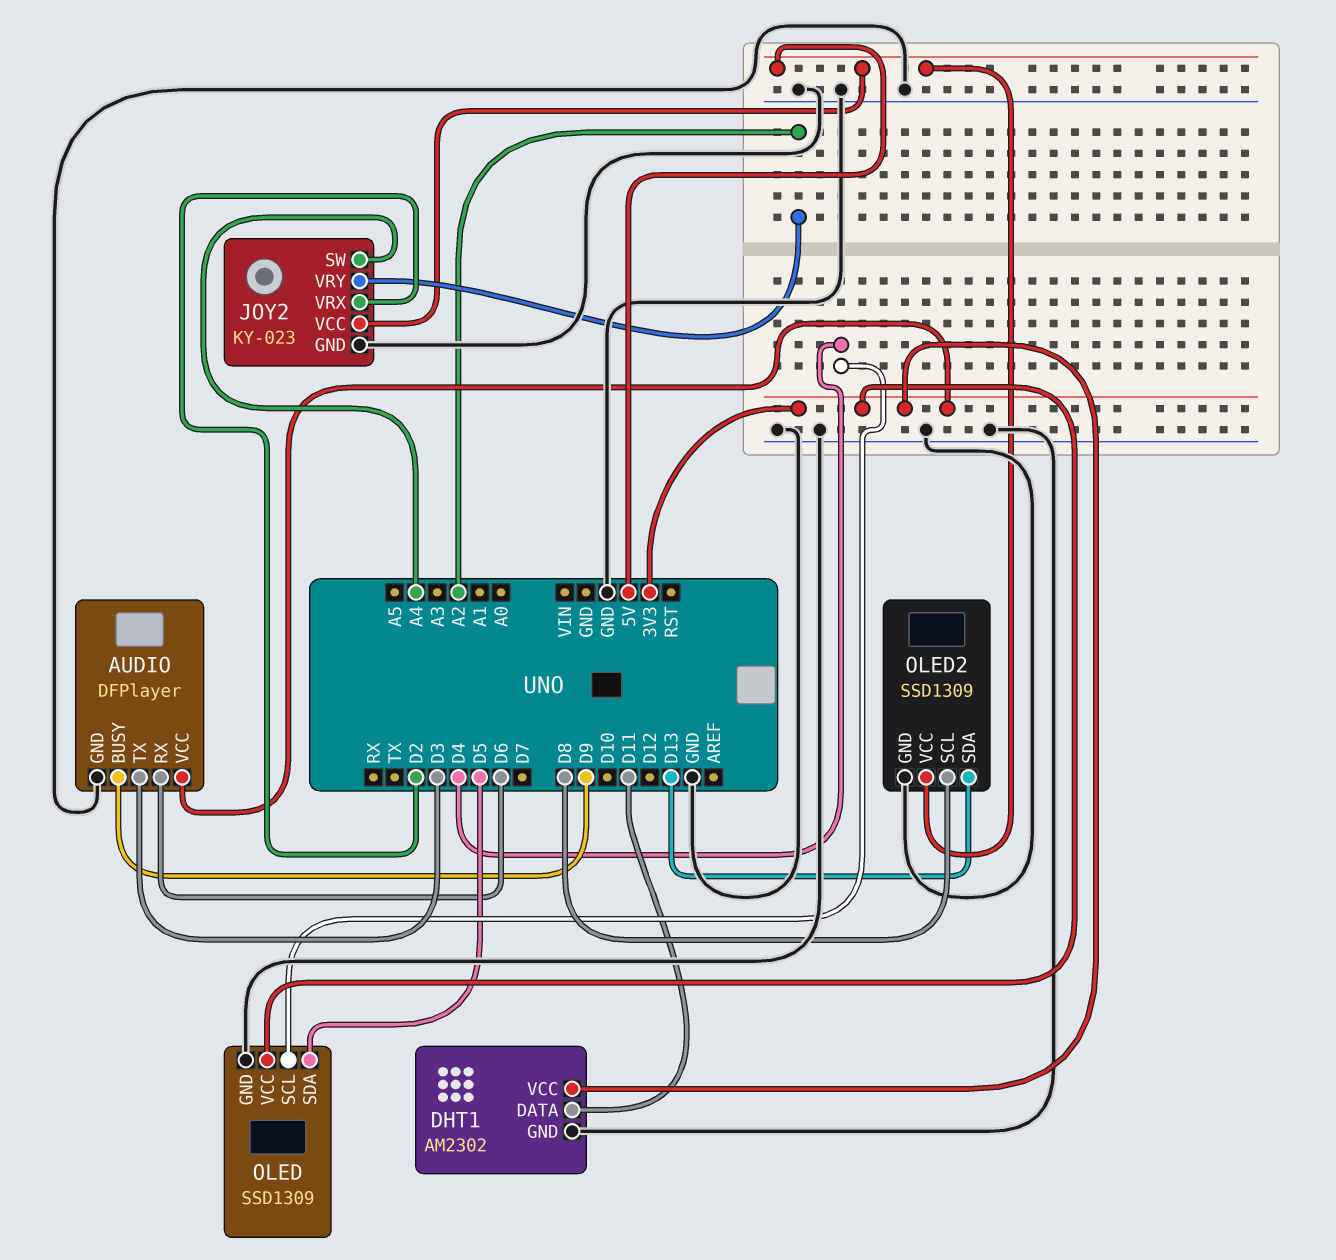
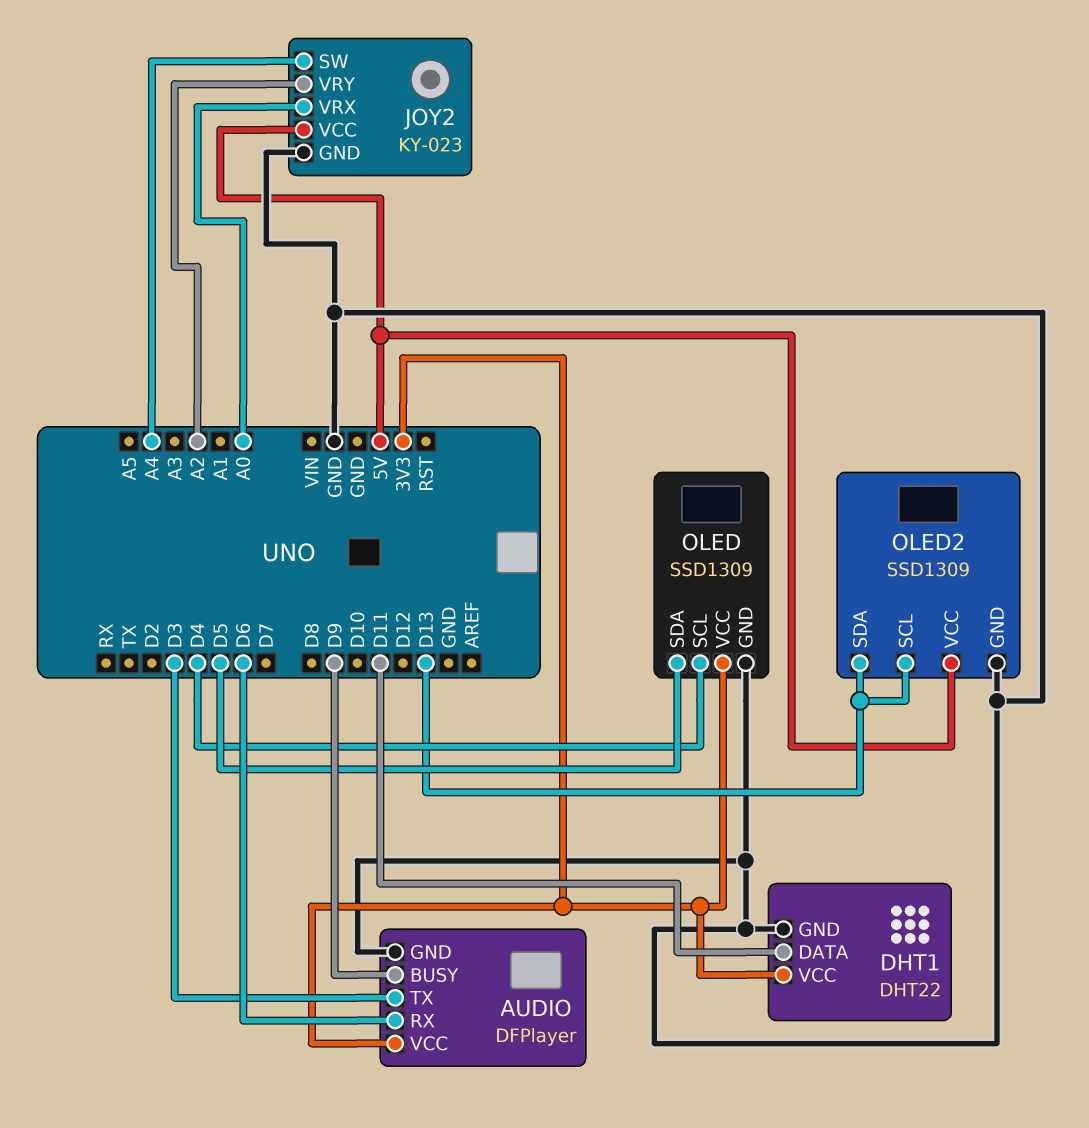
DHT1: AM2302 -> DHT22
JOY2 pin VRX: D2 -> A0
OLED2 pin SCL: D8 -> D13

